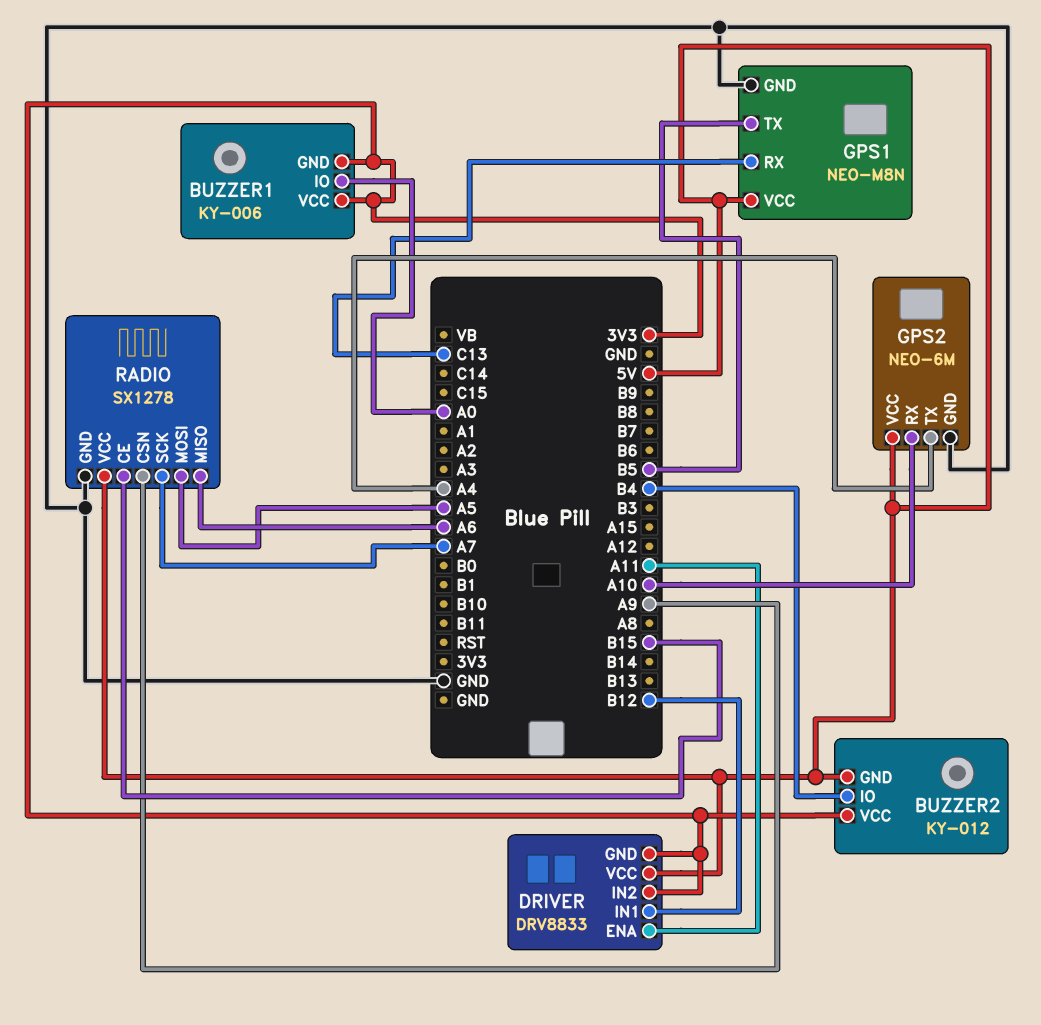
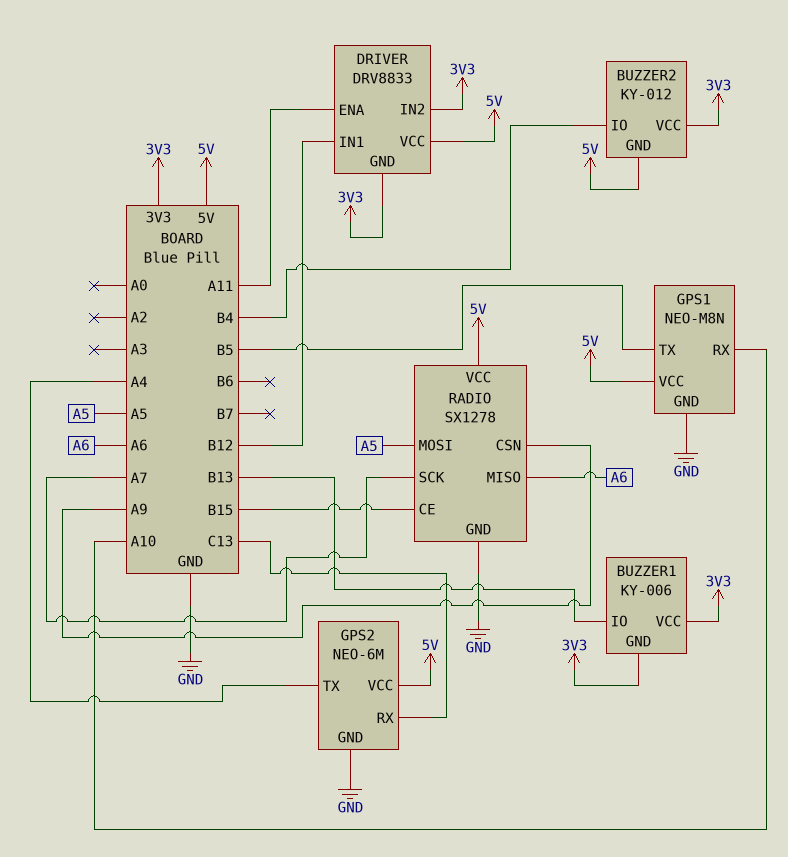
BUZZER1 pin IO: A0 -> B13
GPS1 pin RX: C13 -> A10
GPS2 pin RX: A10 -> C13

